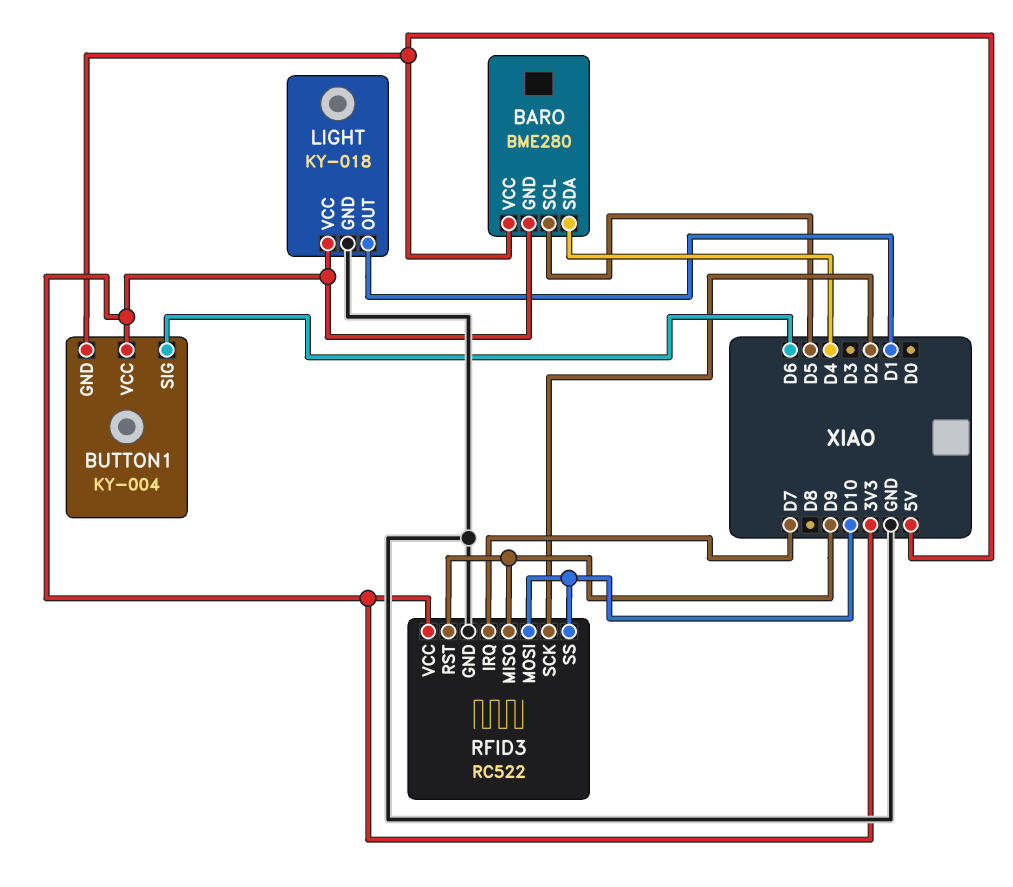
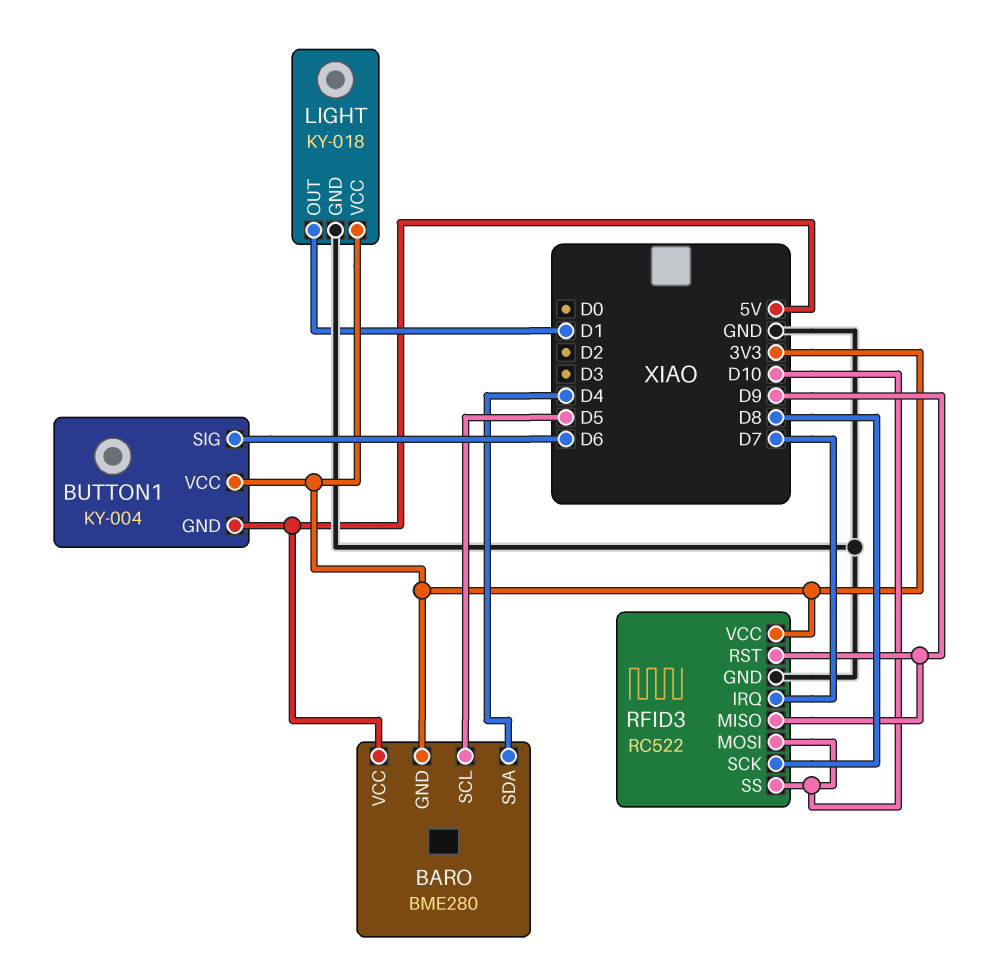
RFID3 pin SCK: D2 -> D8

